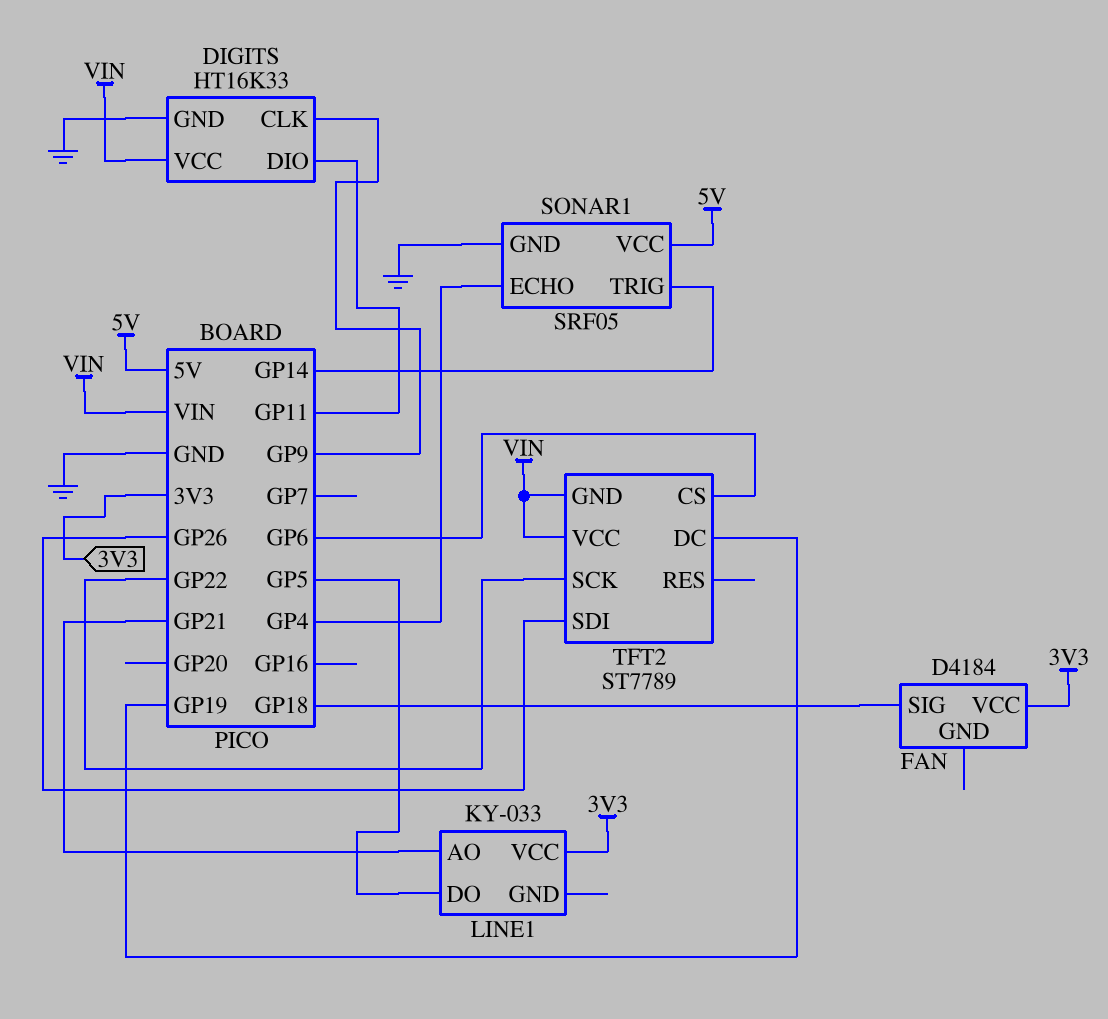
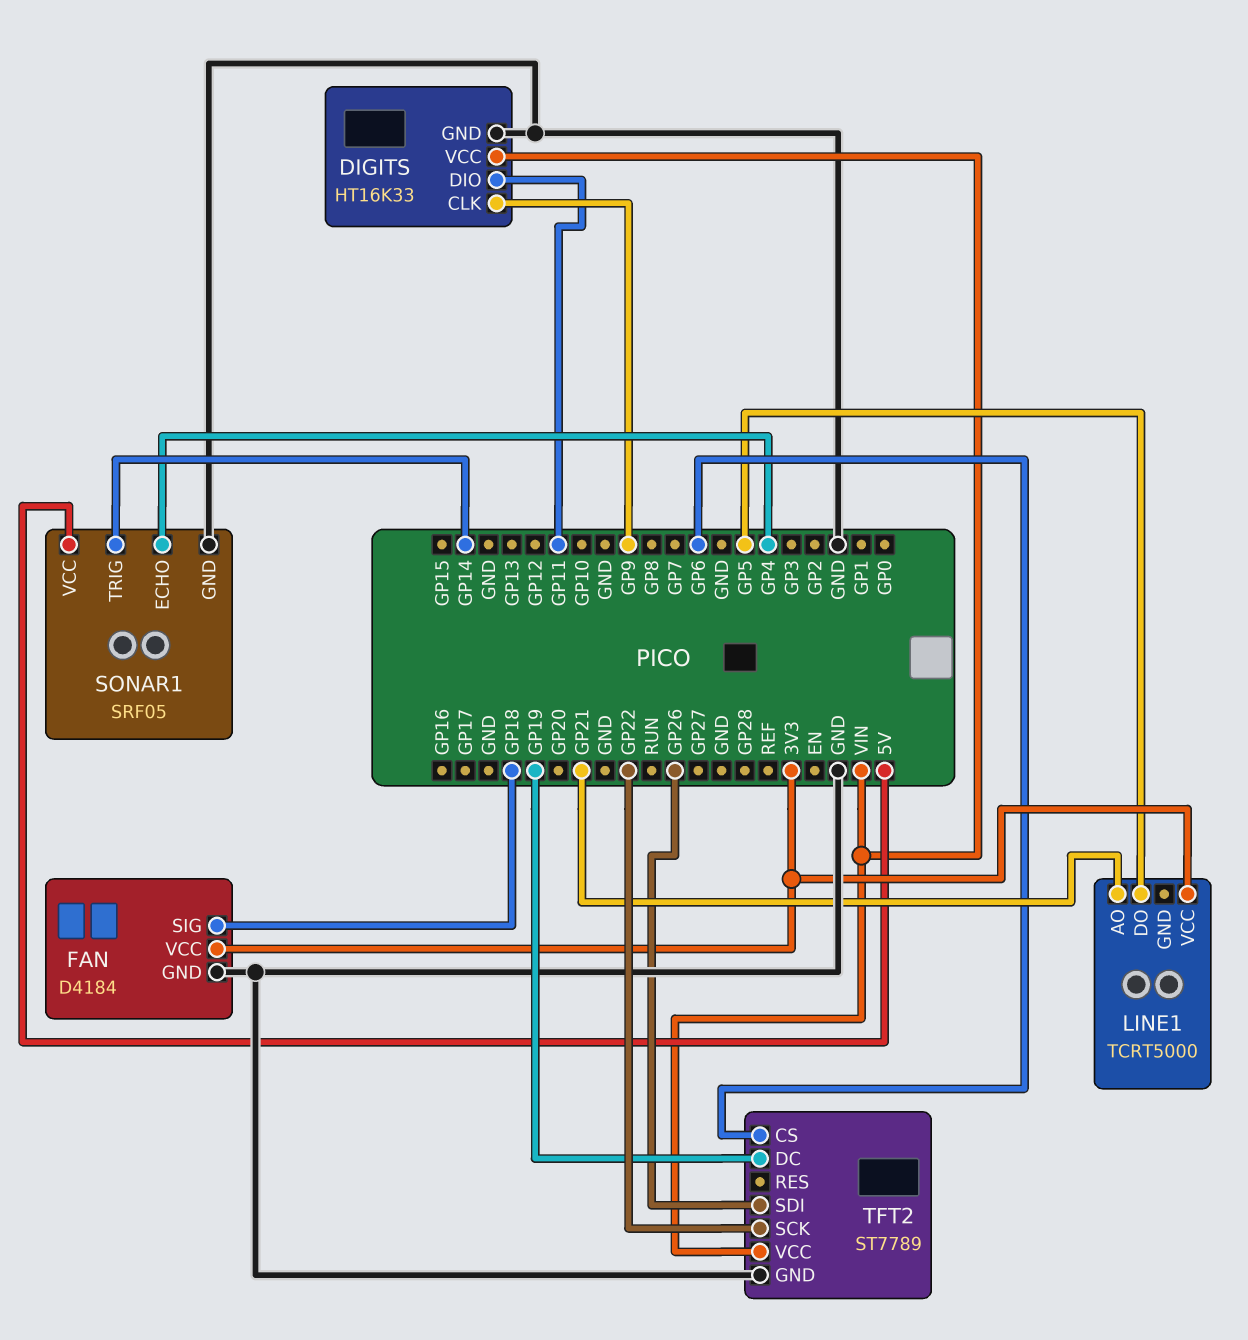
FAN pin GND: none -> GND
LINE1: KY-033 -> TCRT5000
TFT2 pin GND: VIN -> GND

